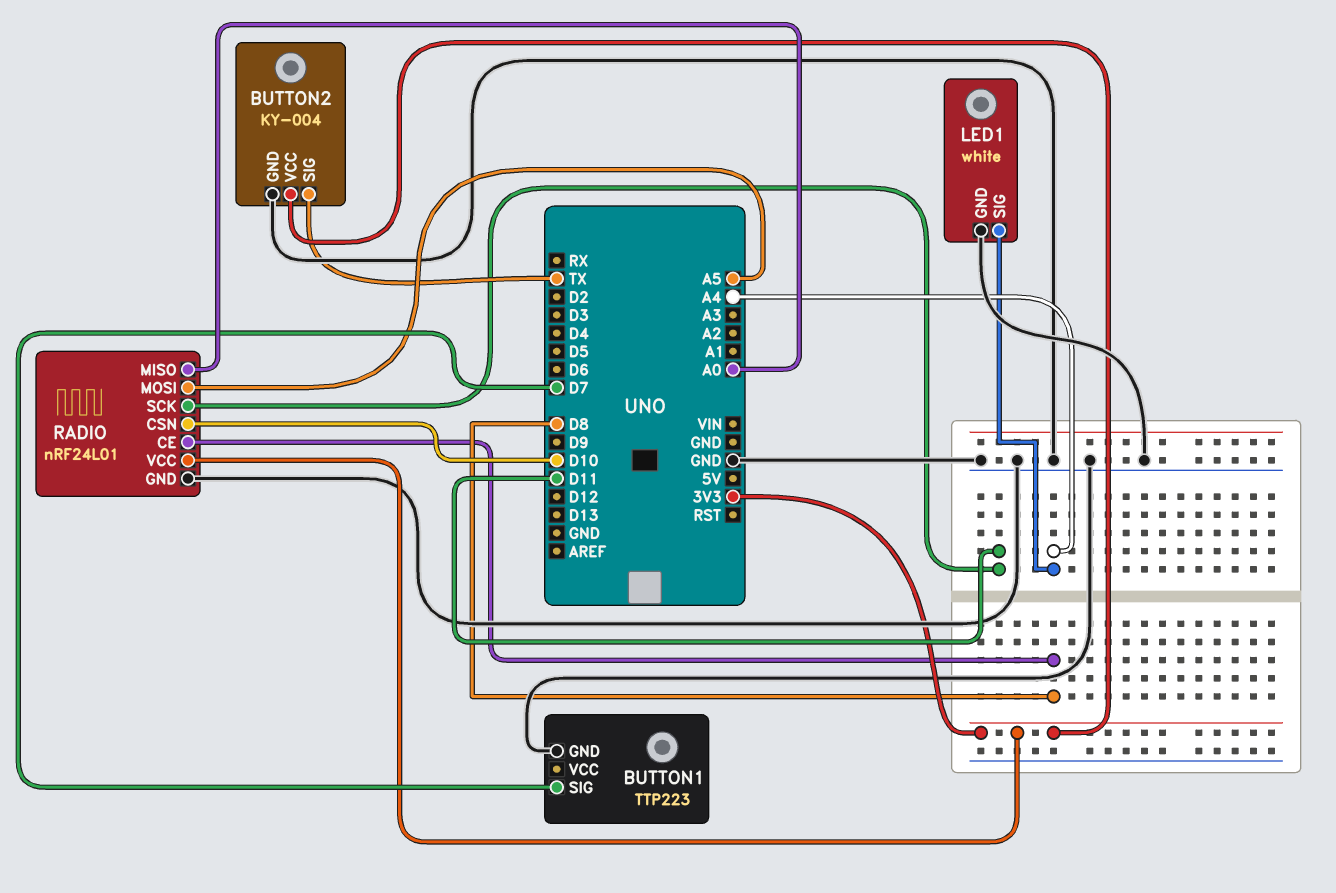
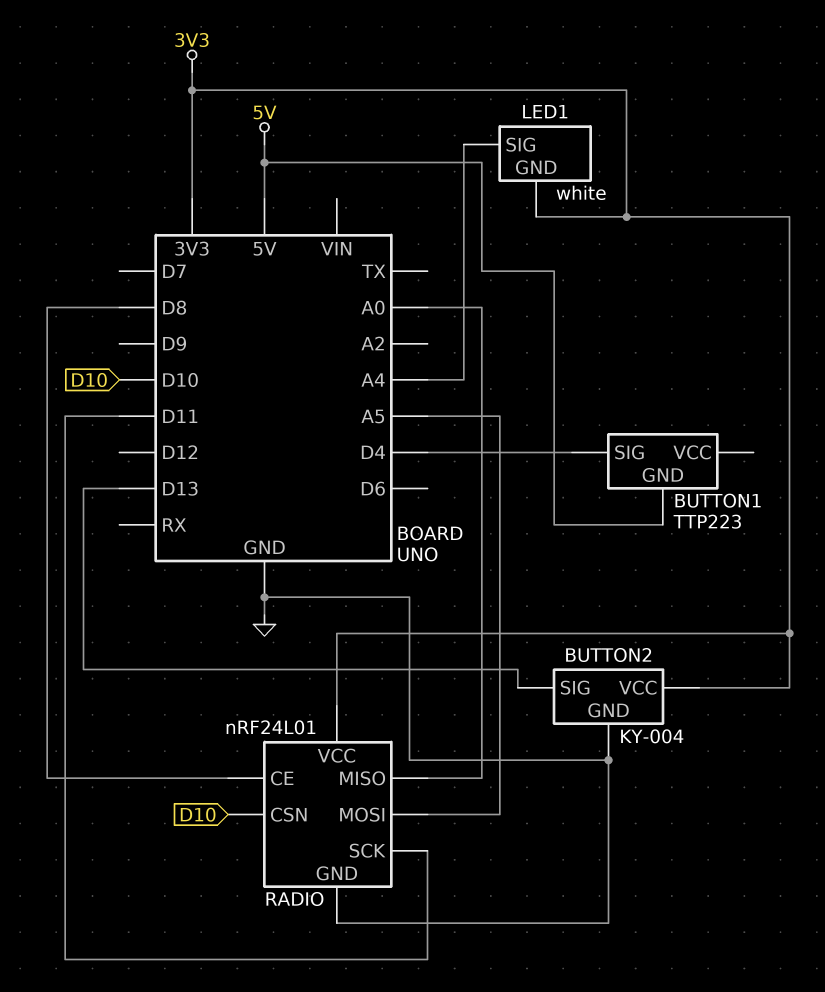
BUTTON1 pin GND: GND -> 5V
BUTTON1 pin SIG: D7 -> D4
BUTTON2 pin SIG: TX -> D13
LED1 pin GND: GND -> 3V3

